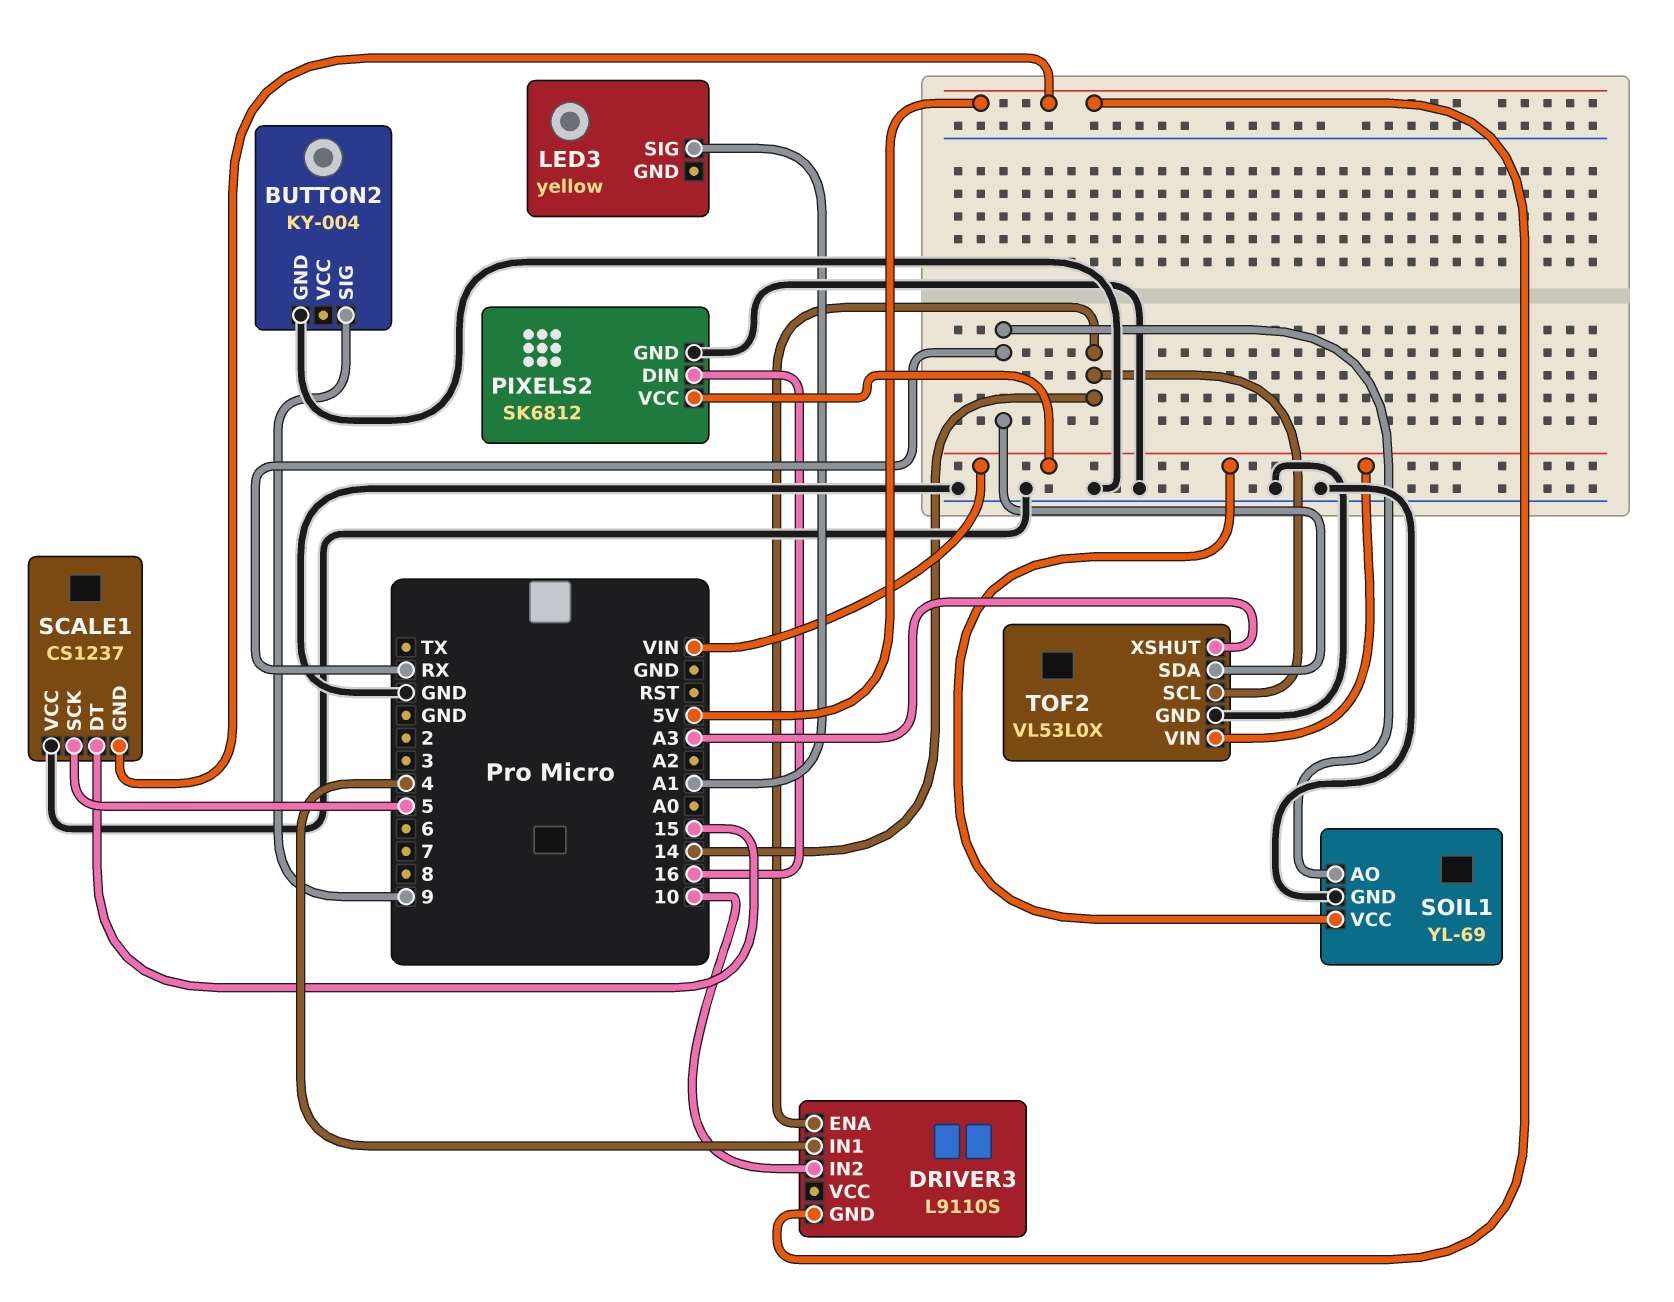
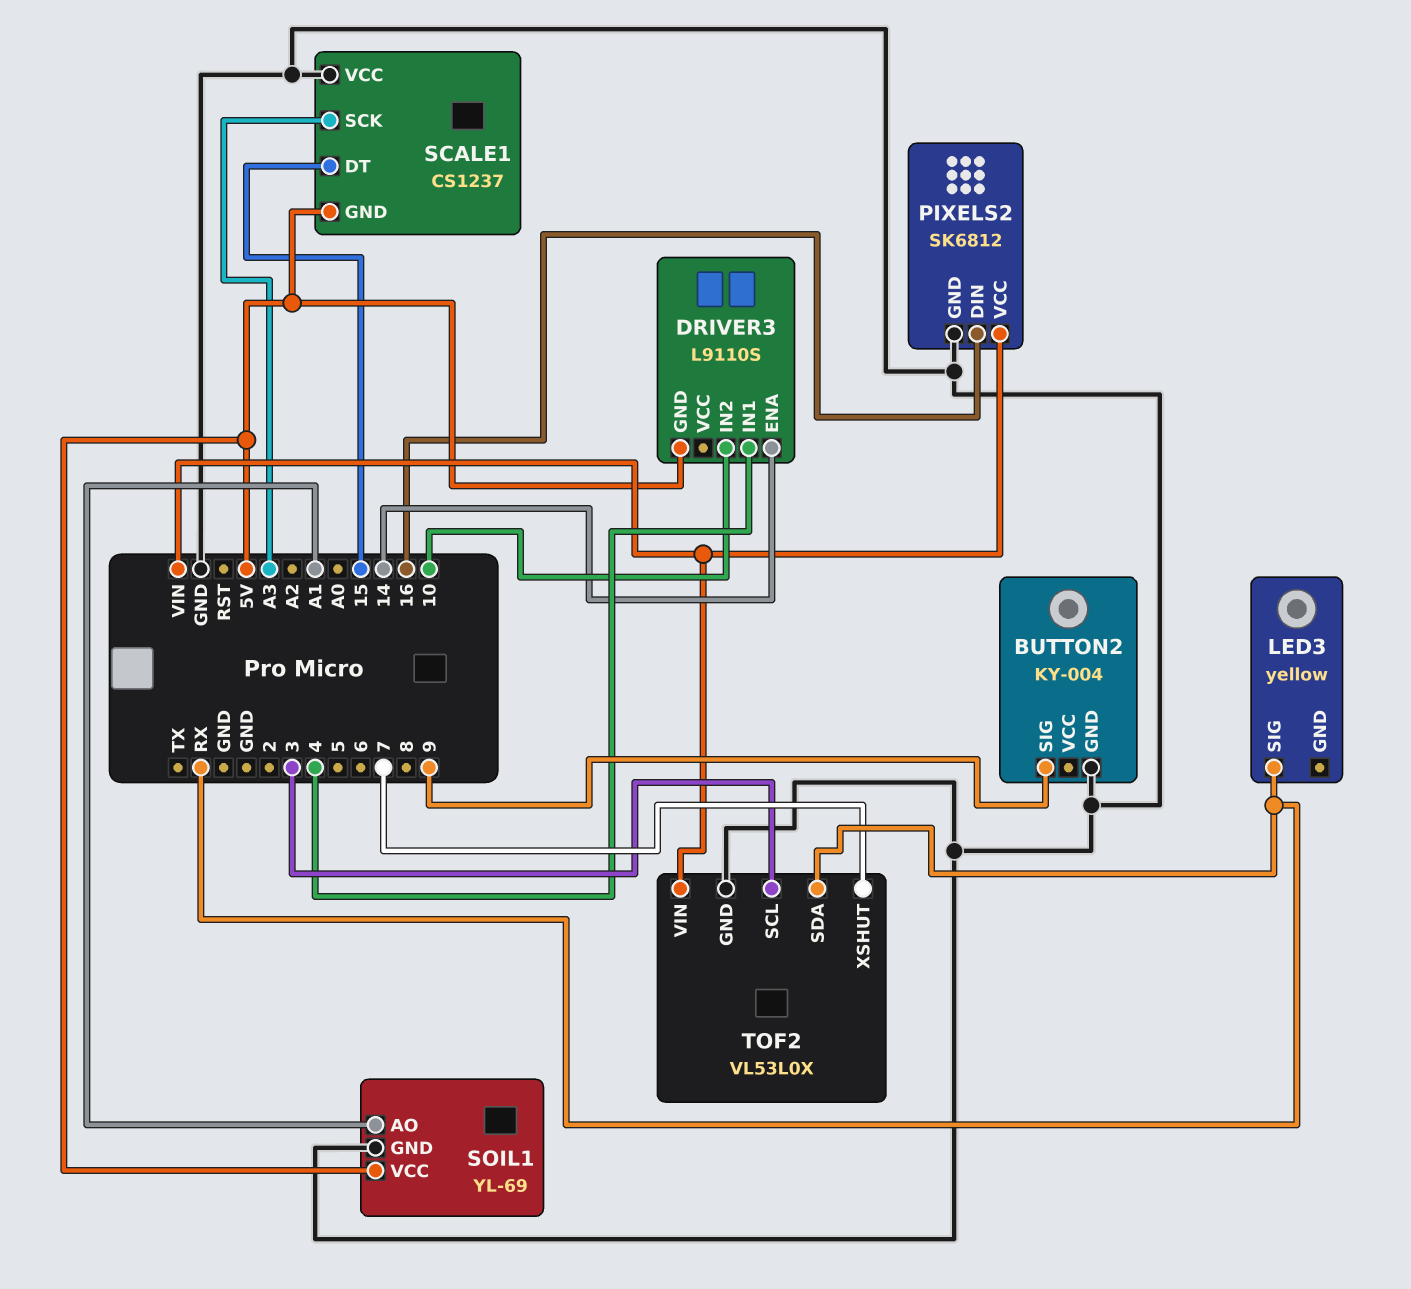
LED3 pin SIG: A1 -> RX
SCALE1 pin SCK: 5 -> A3
SOIL1 pin AO: RX -> A1
SOIL1 pin VCC: VIN -> 5V
TOF2 pin SCL: 14 -> 3
TOF2 pin XSHUT: A3 -> 7

